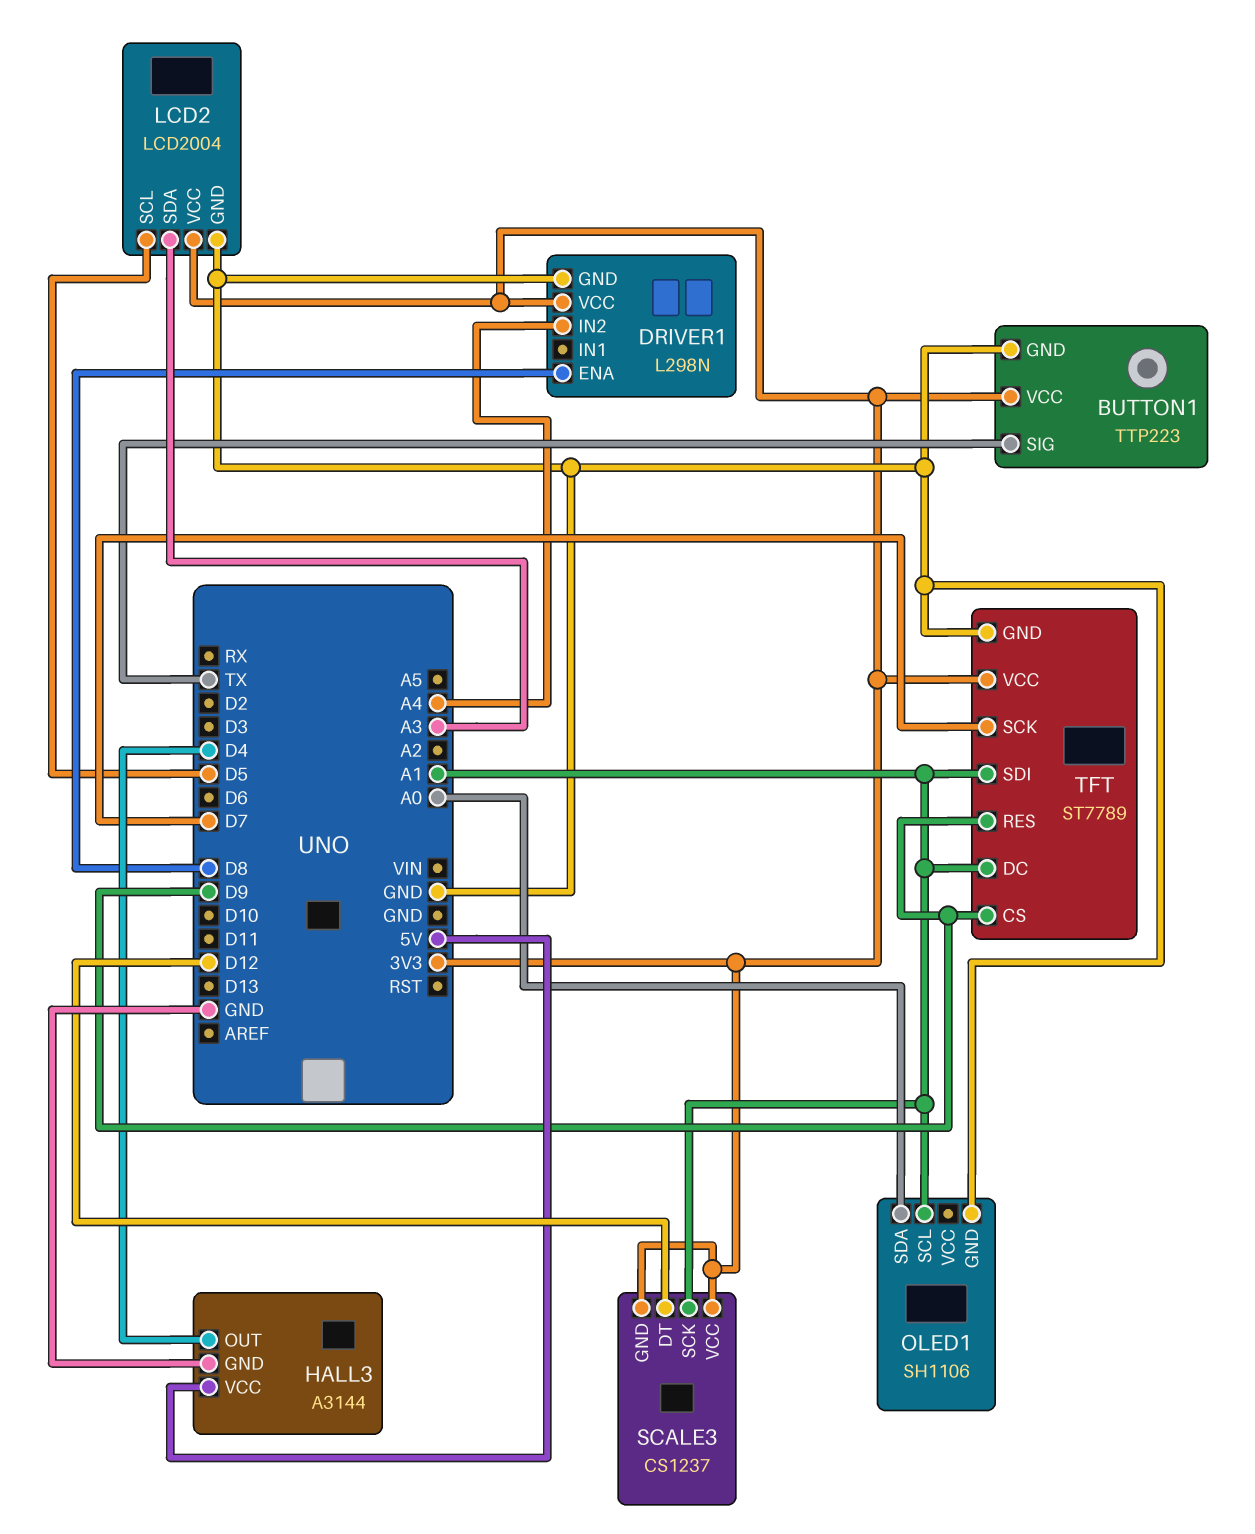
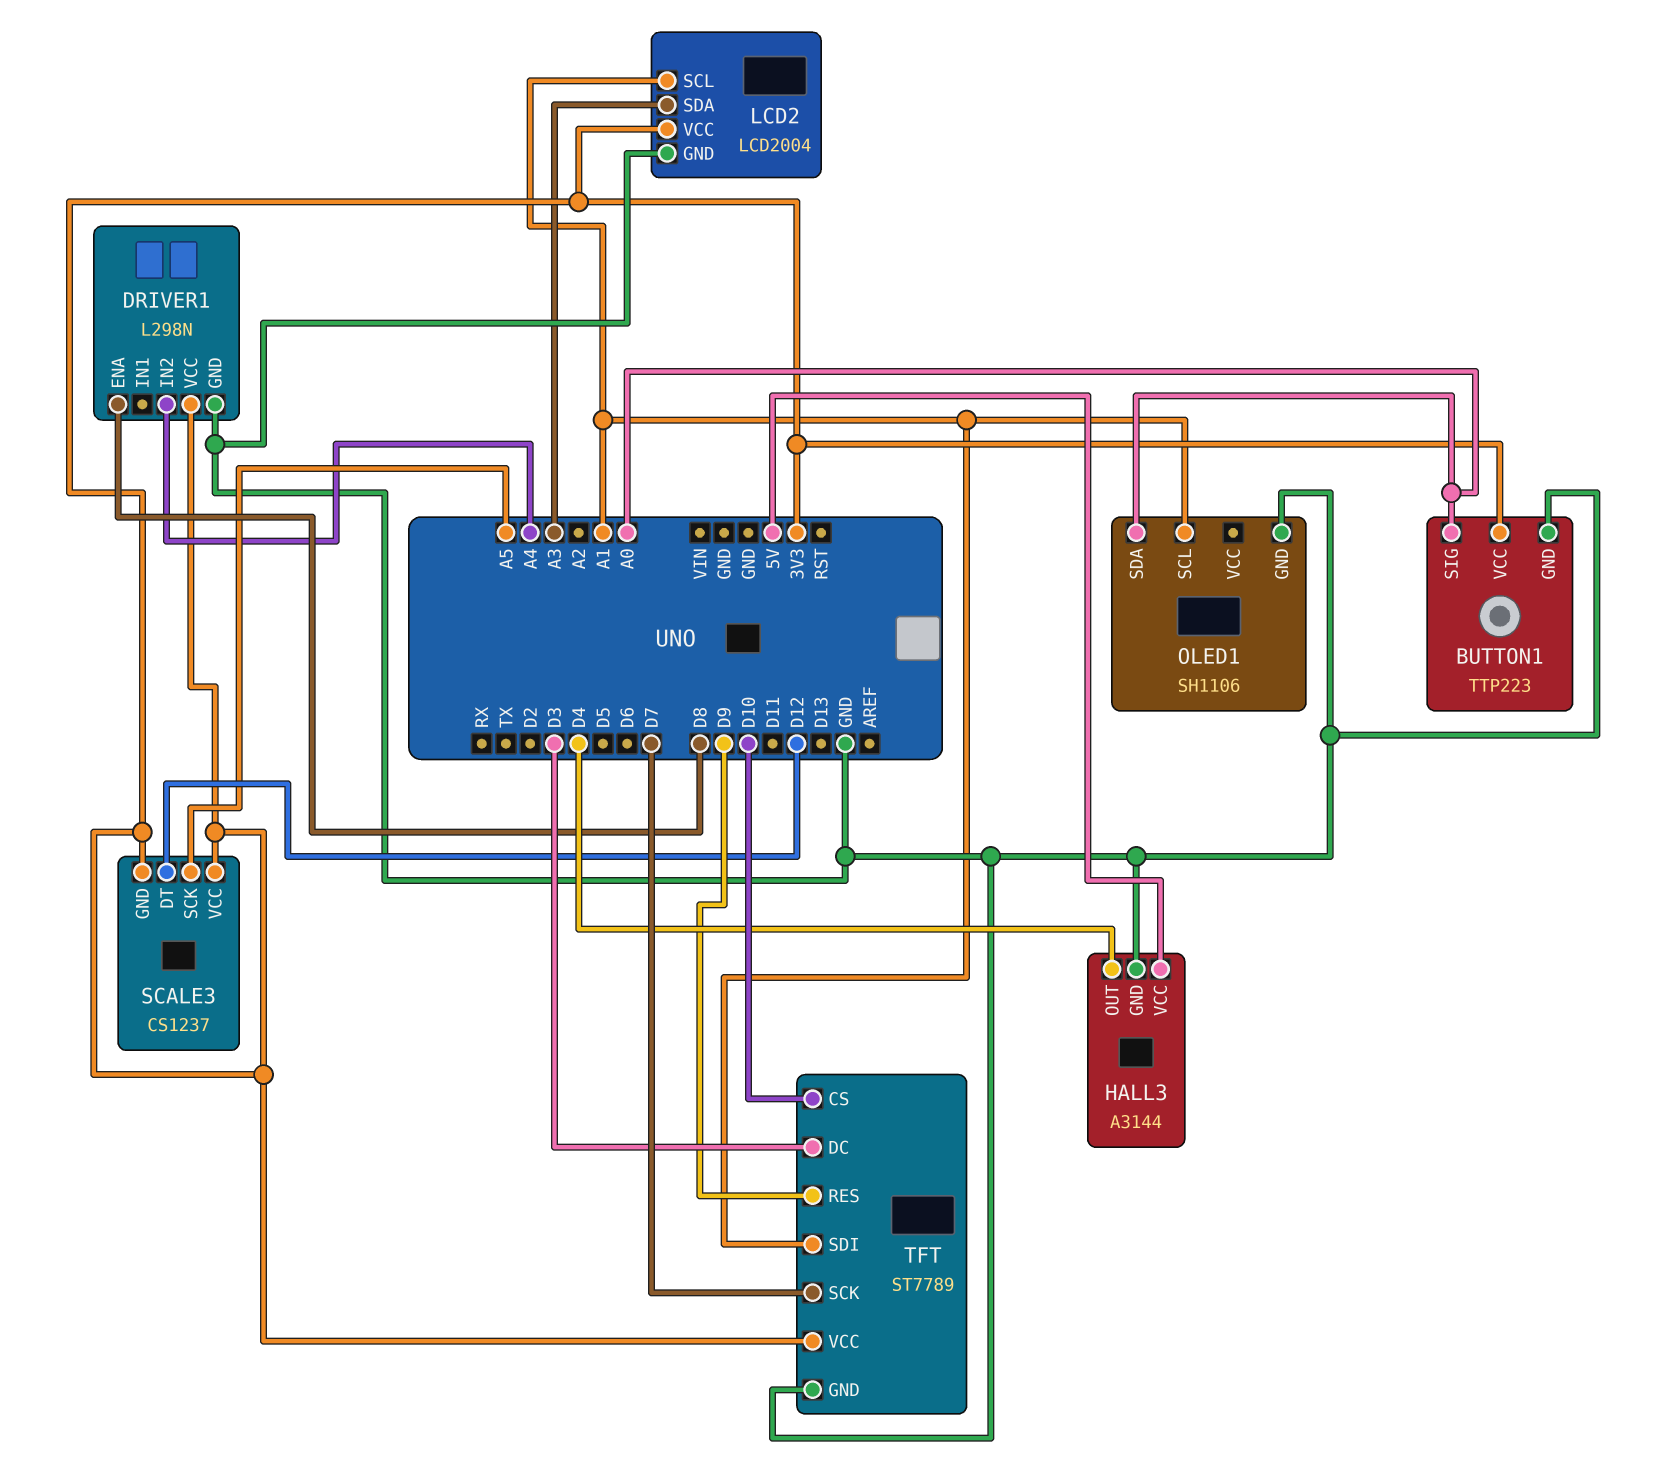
BUTTON1 pin SIG: TX -> A0
LCD2 pin SCL: D5 -> A1
SCALE3 pin SCK: A1 -> A5
TFT pin CS: D9 -> D10
TFT pin DC: A1 -> D3

